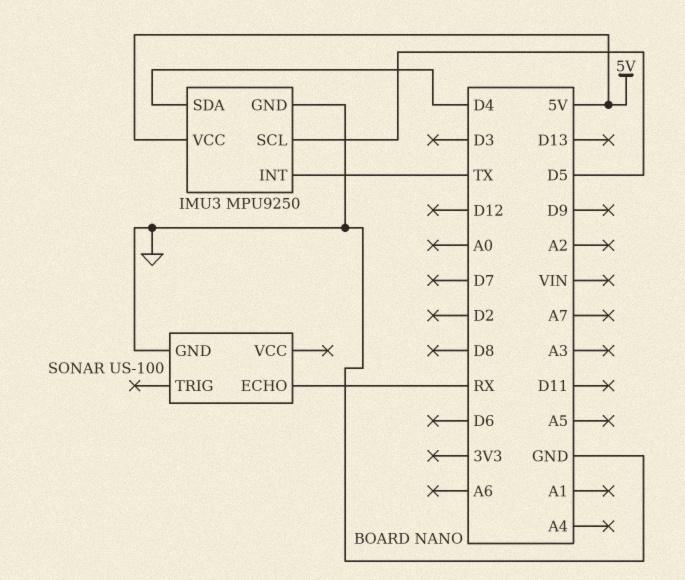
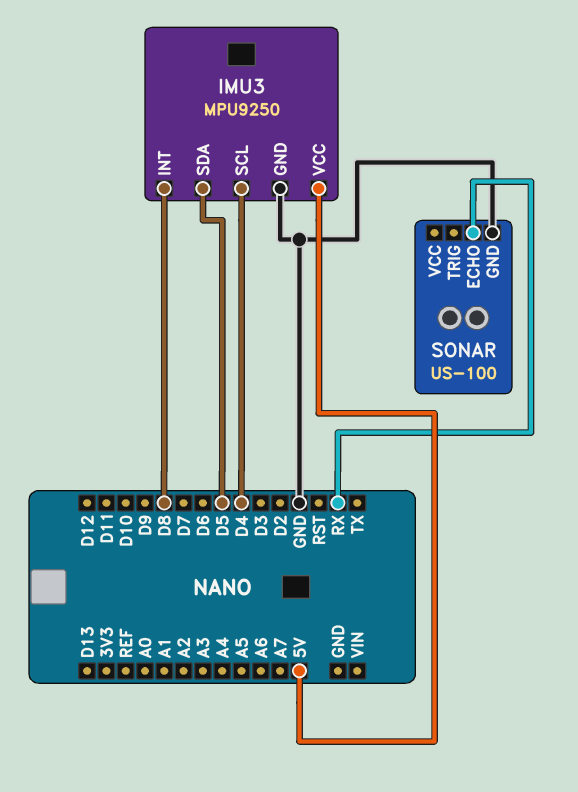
IMU3 pin INT: TX -> D8
IMU3 pin SCL: D5 -> D4
IMU3 pin SDA: D4 -> D5

